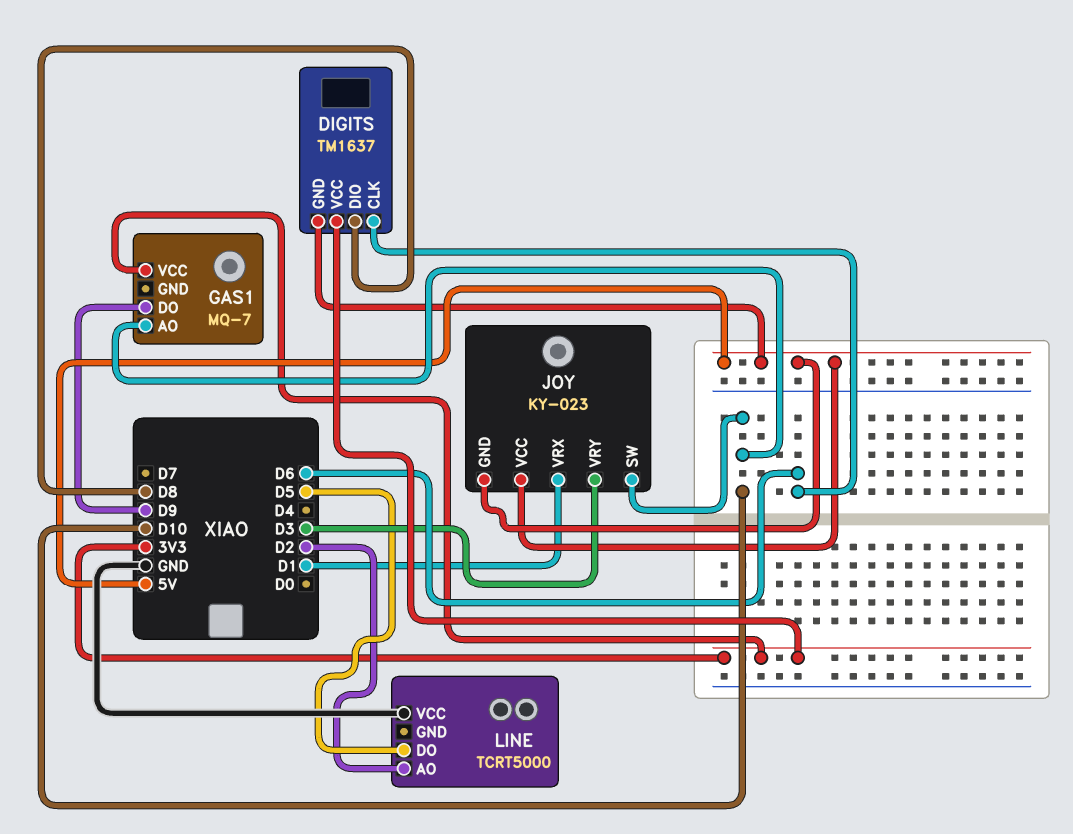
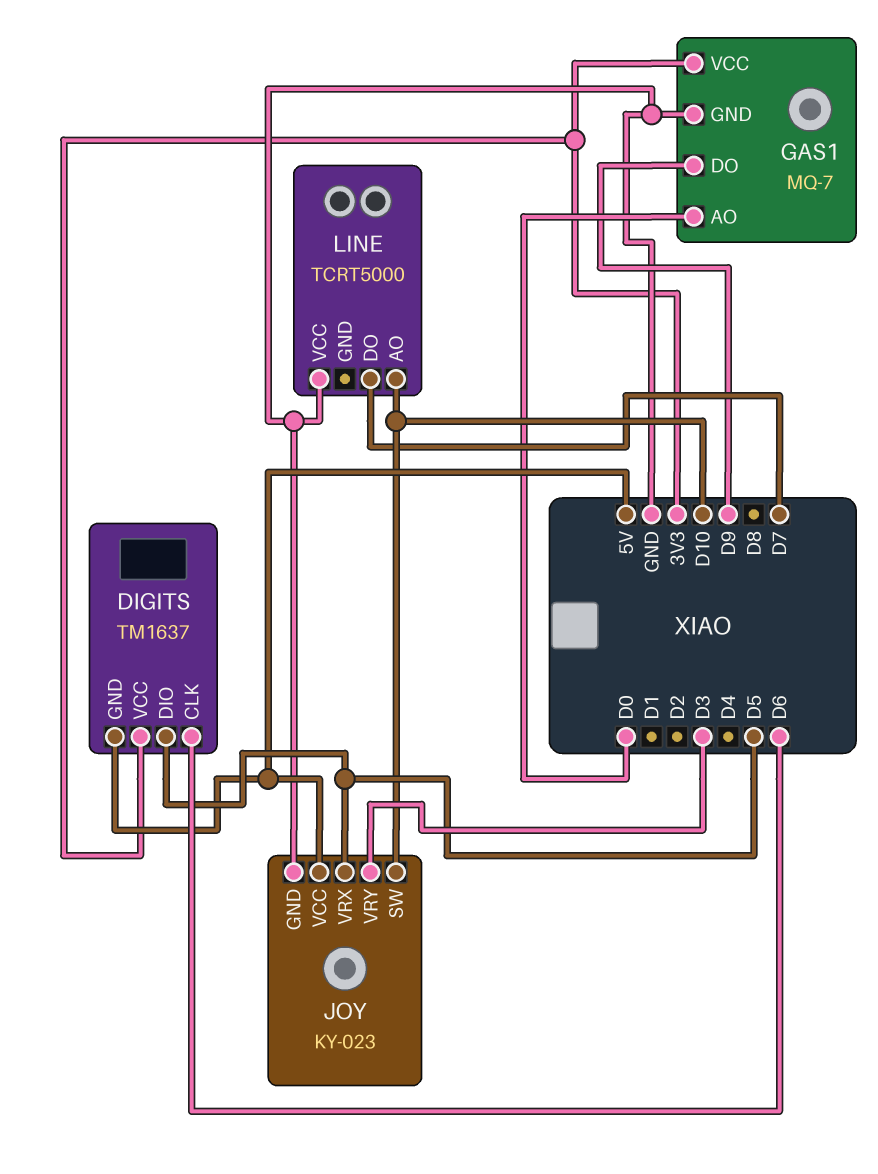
DIGITS pin DIO: D8 -> D5
GAS1 pin AO: D10 -> D0
GAS1 pin GND: none -> GND
JOY pin GND: 5V -> GND
JOY pin VRX: D1 -> D5
LINE pin AO: D2 -> D10
LINE pin DO: D5 -> D7

